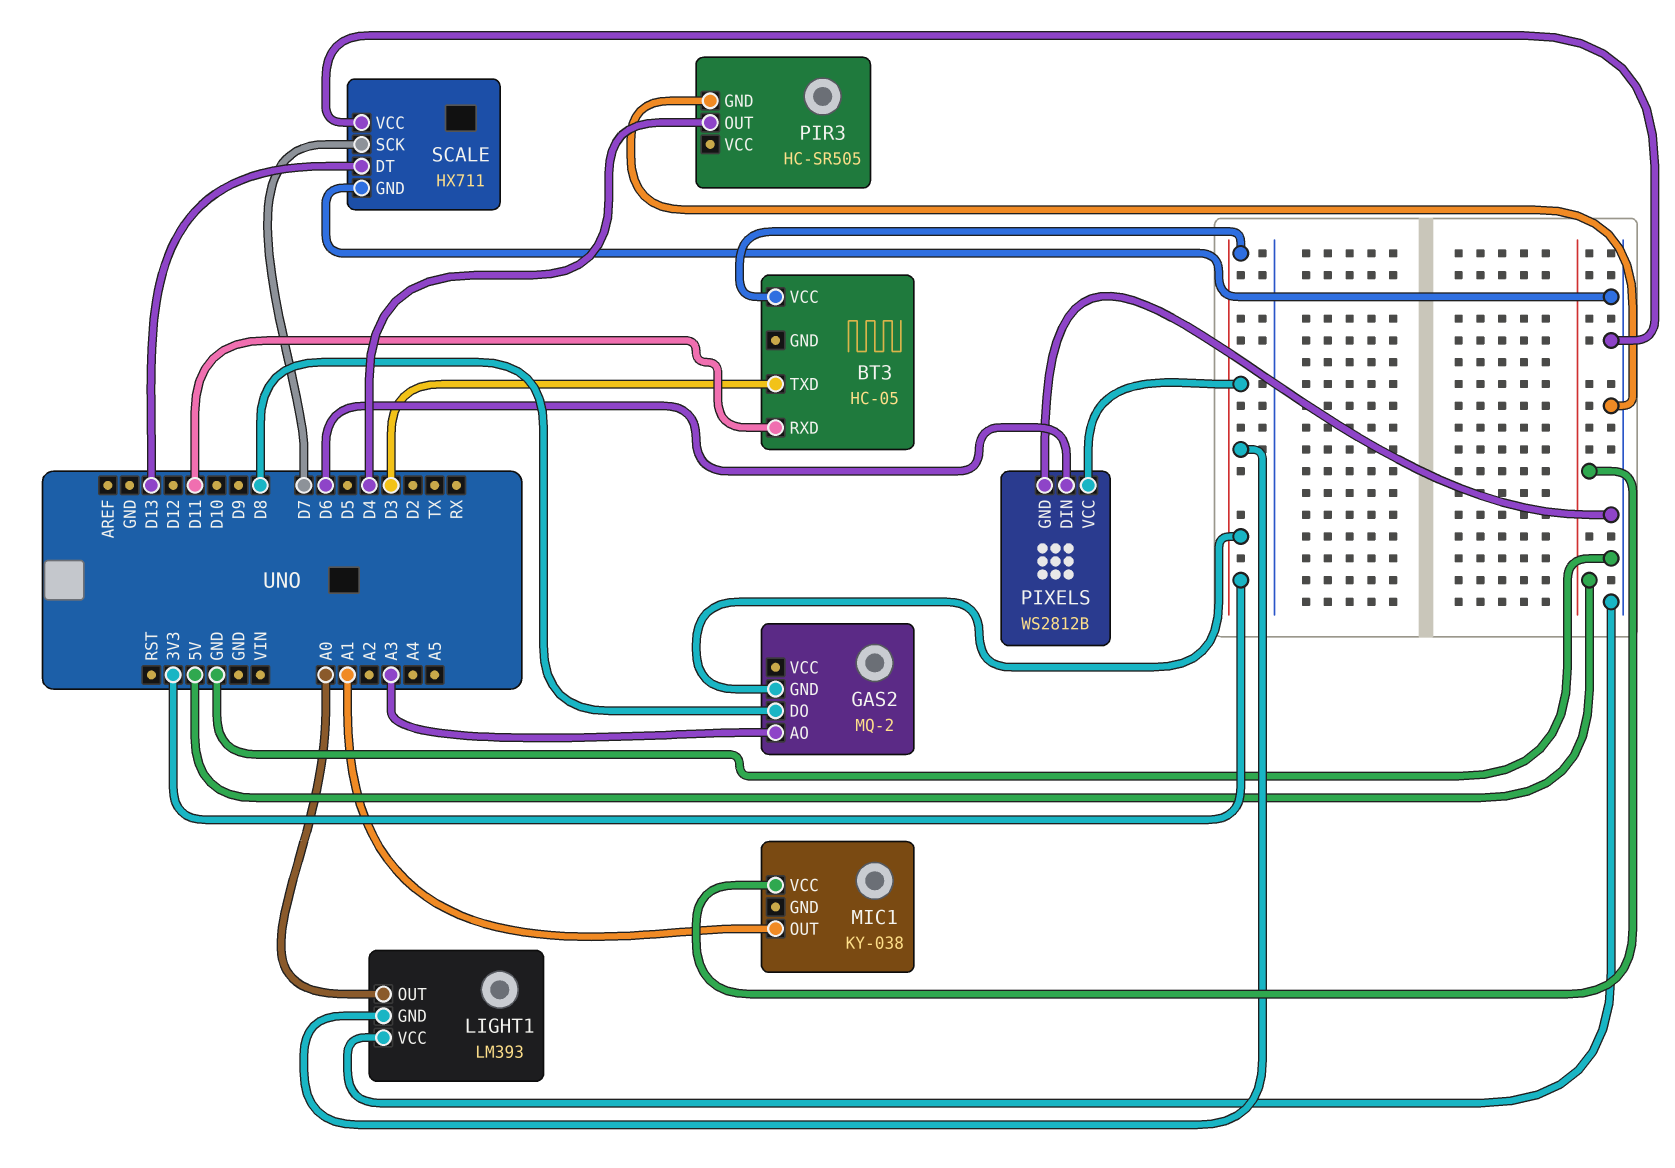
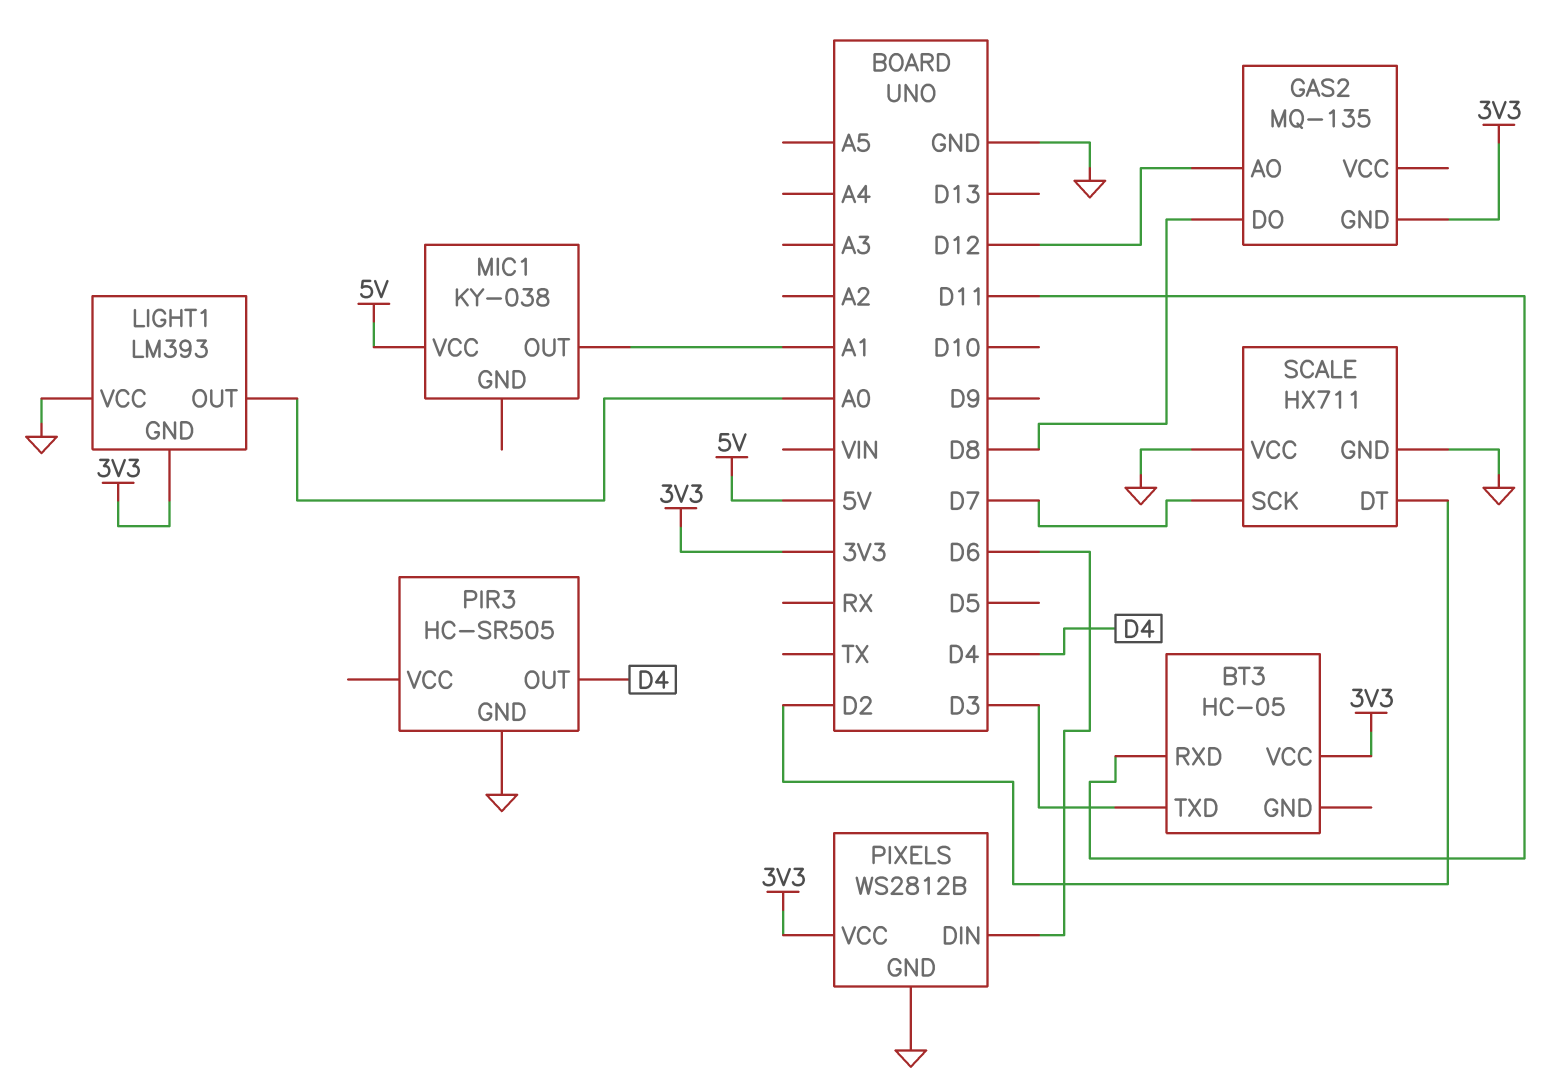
GAS2: MQ-2 -> MQ-135
GAS2 pin AO: A3 -> D12
SCALE pin DT: D13 -> D2

